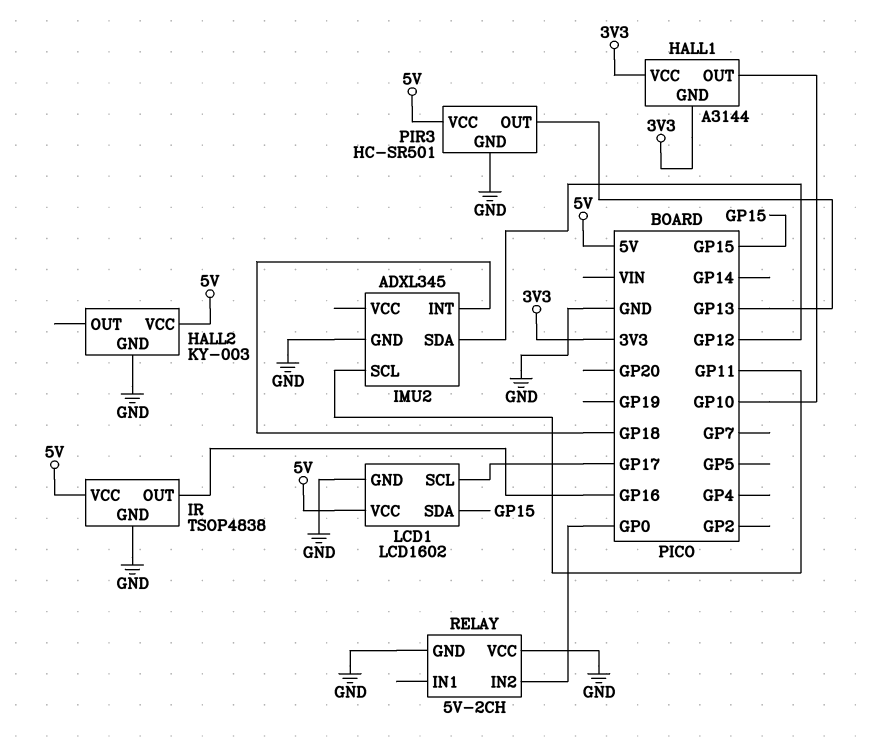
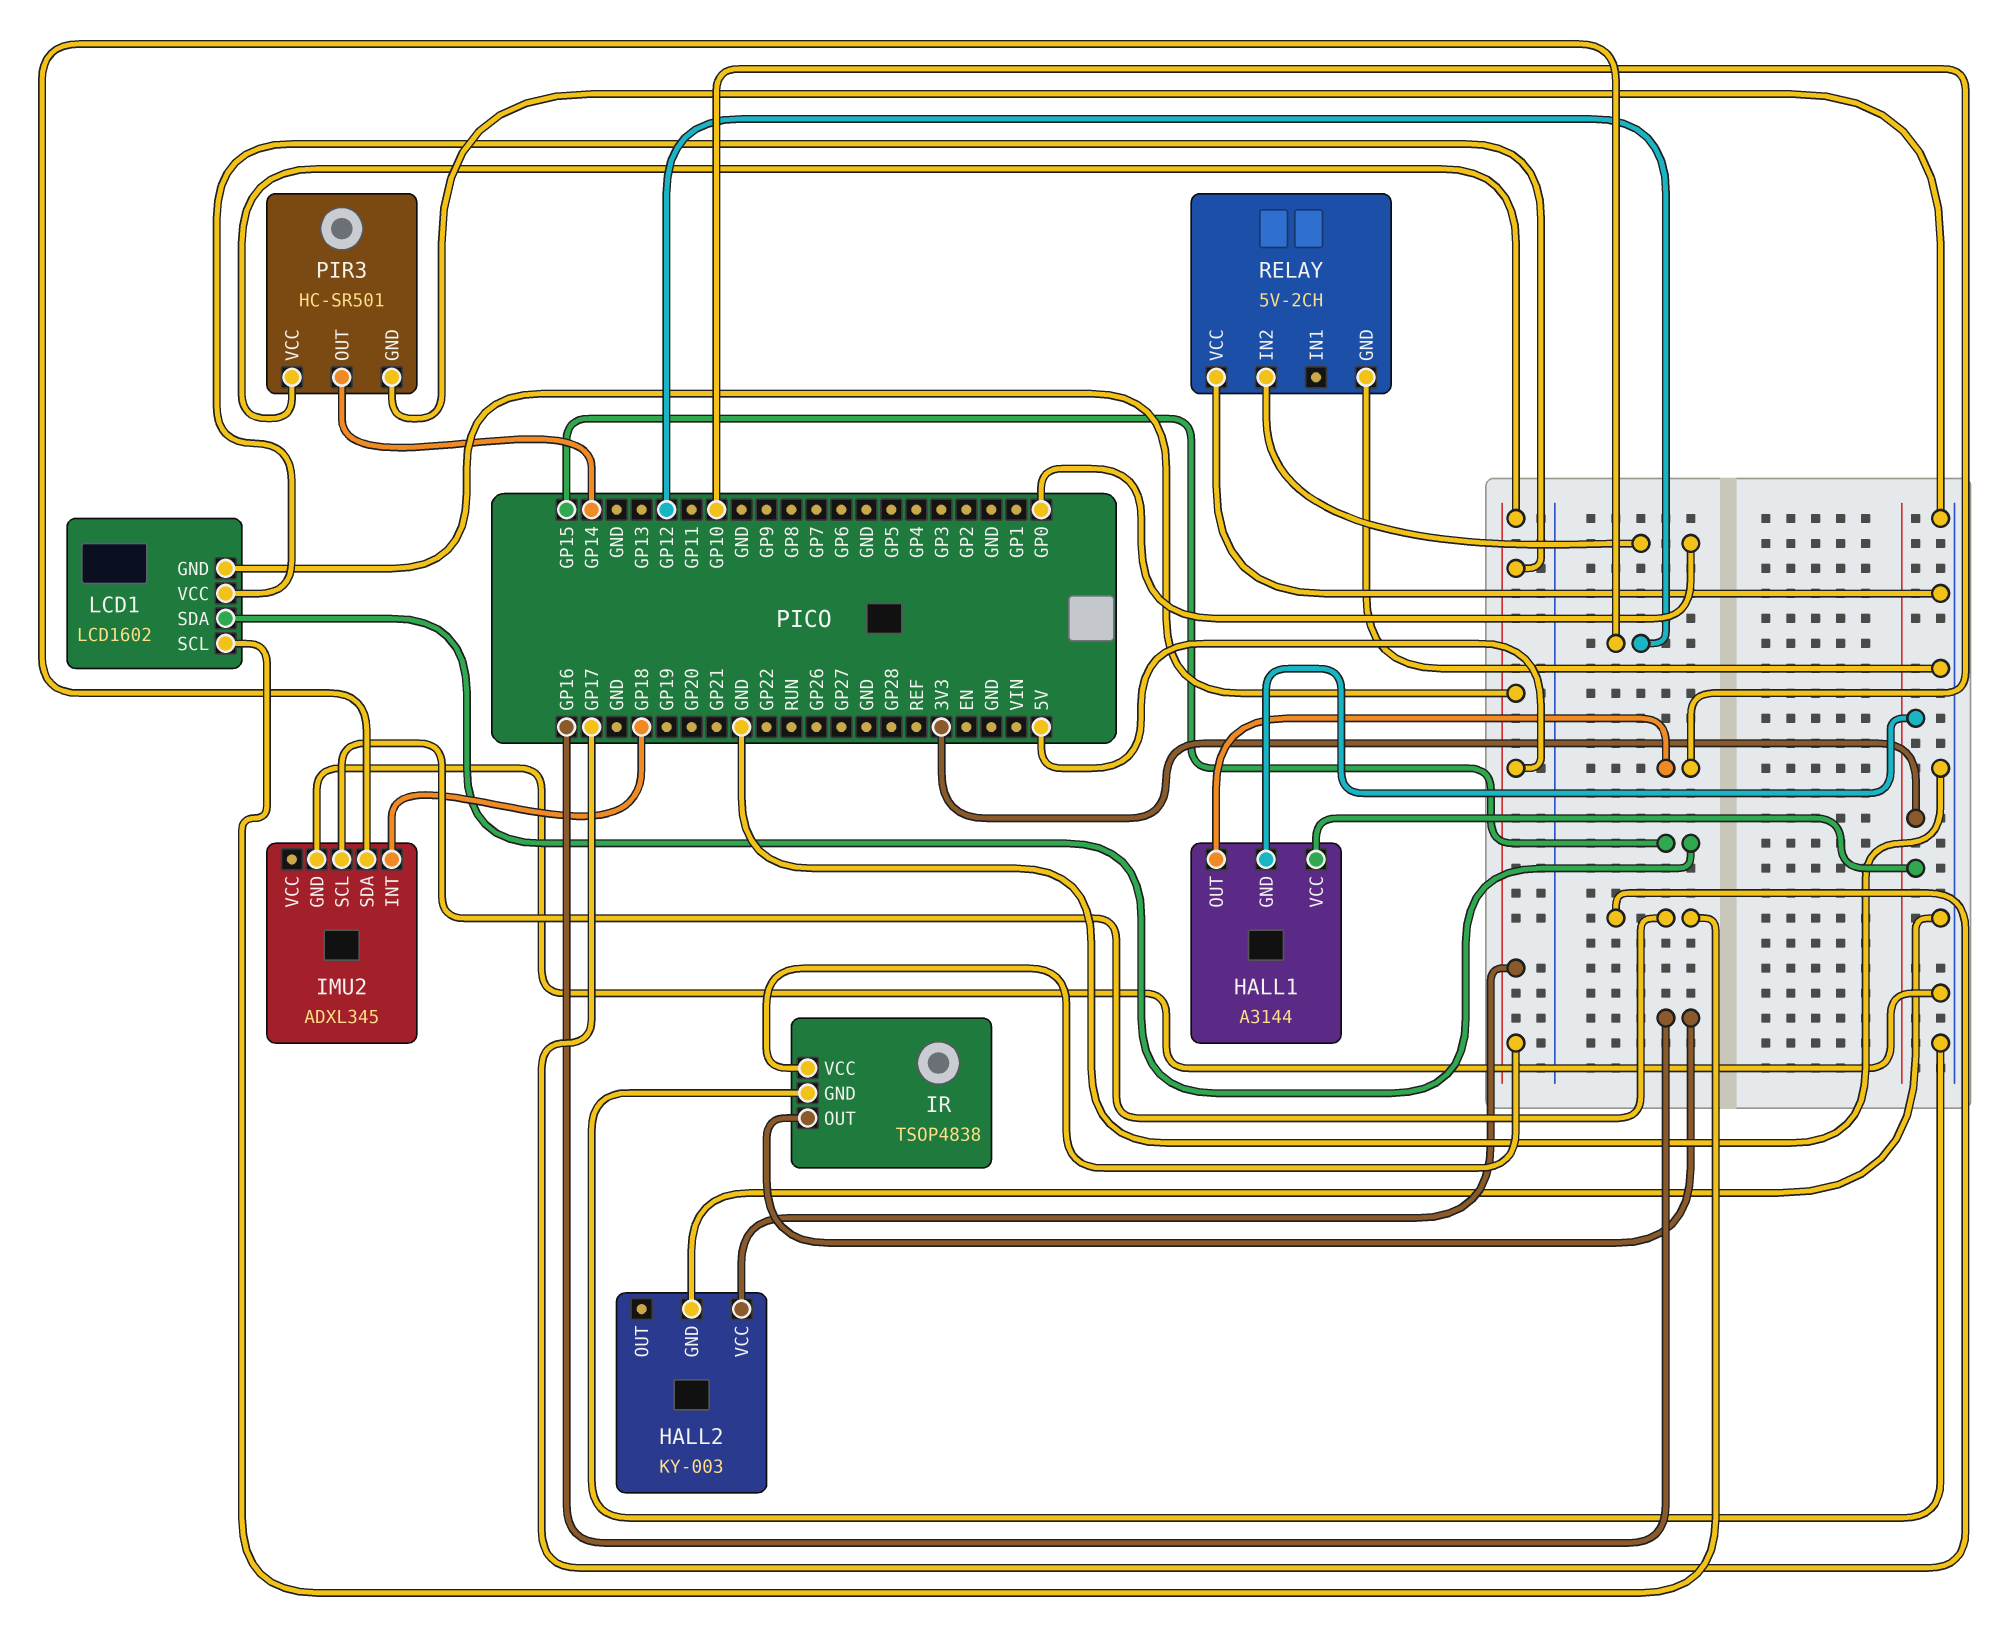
IMU2 pin SCL: GP11 -> GP17
LCD1 pin GND: GND -> 5V
PIR3 pin OUT: GP13 -> GP14

